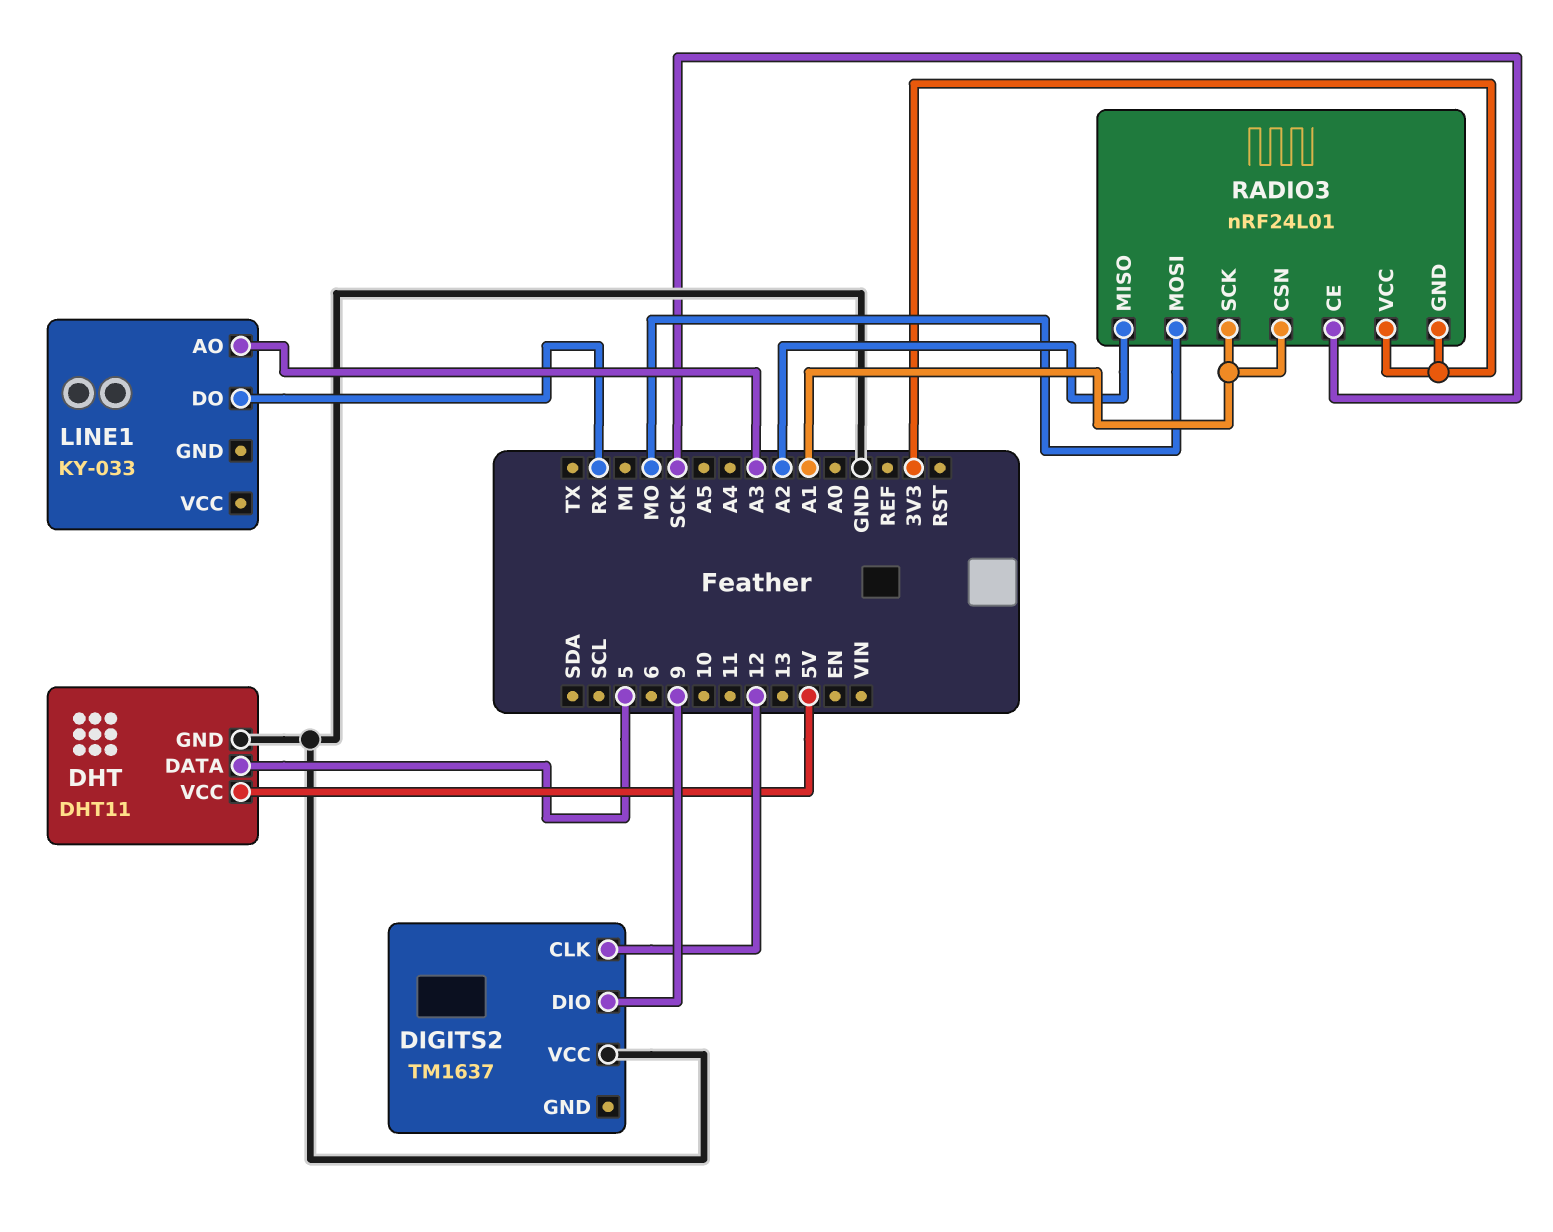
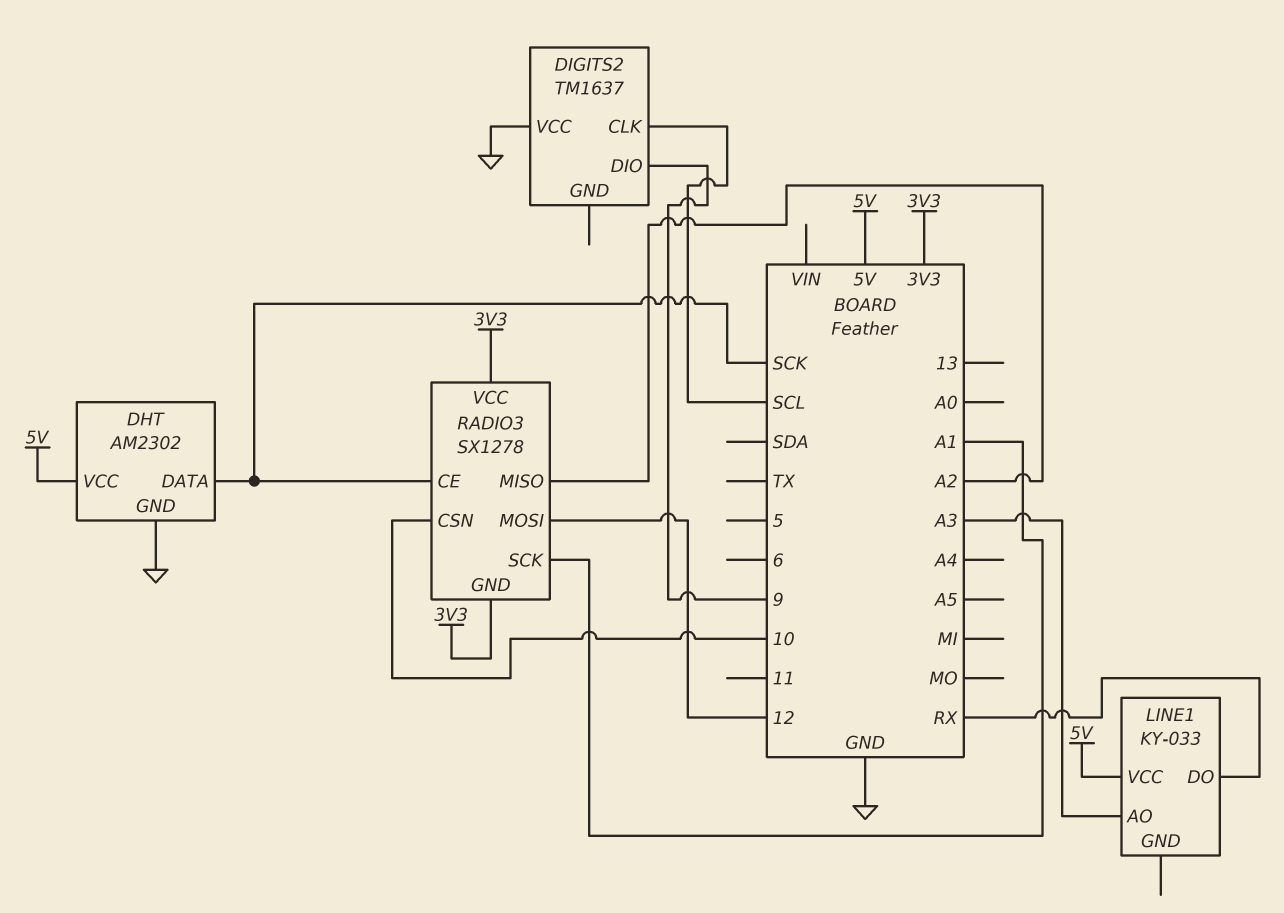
DHT: DHT11 -> AM2302
DHT pin DATA: 5 -> SCK
DIGITS2 pin CLK: 12 -> SCL
LINE1 pin VCC: none -> 5V
RADIO3: nRF24L01 -> SX1278
RADIO3 pin CSN: A1 -> 10
RADIO3 pin MOSI: MO -> 12

